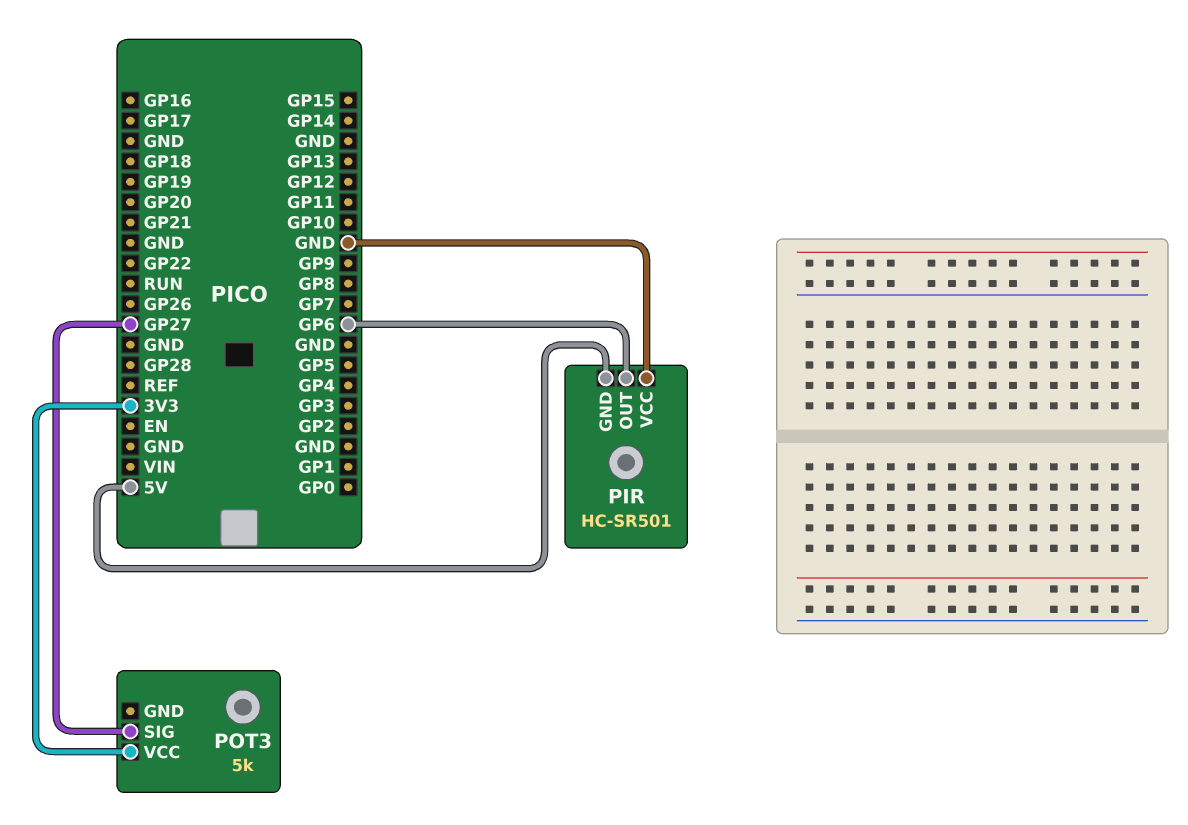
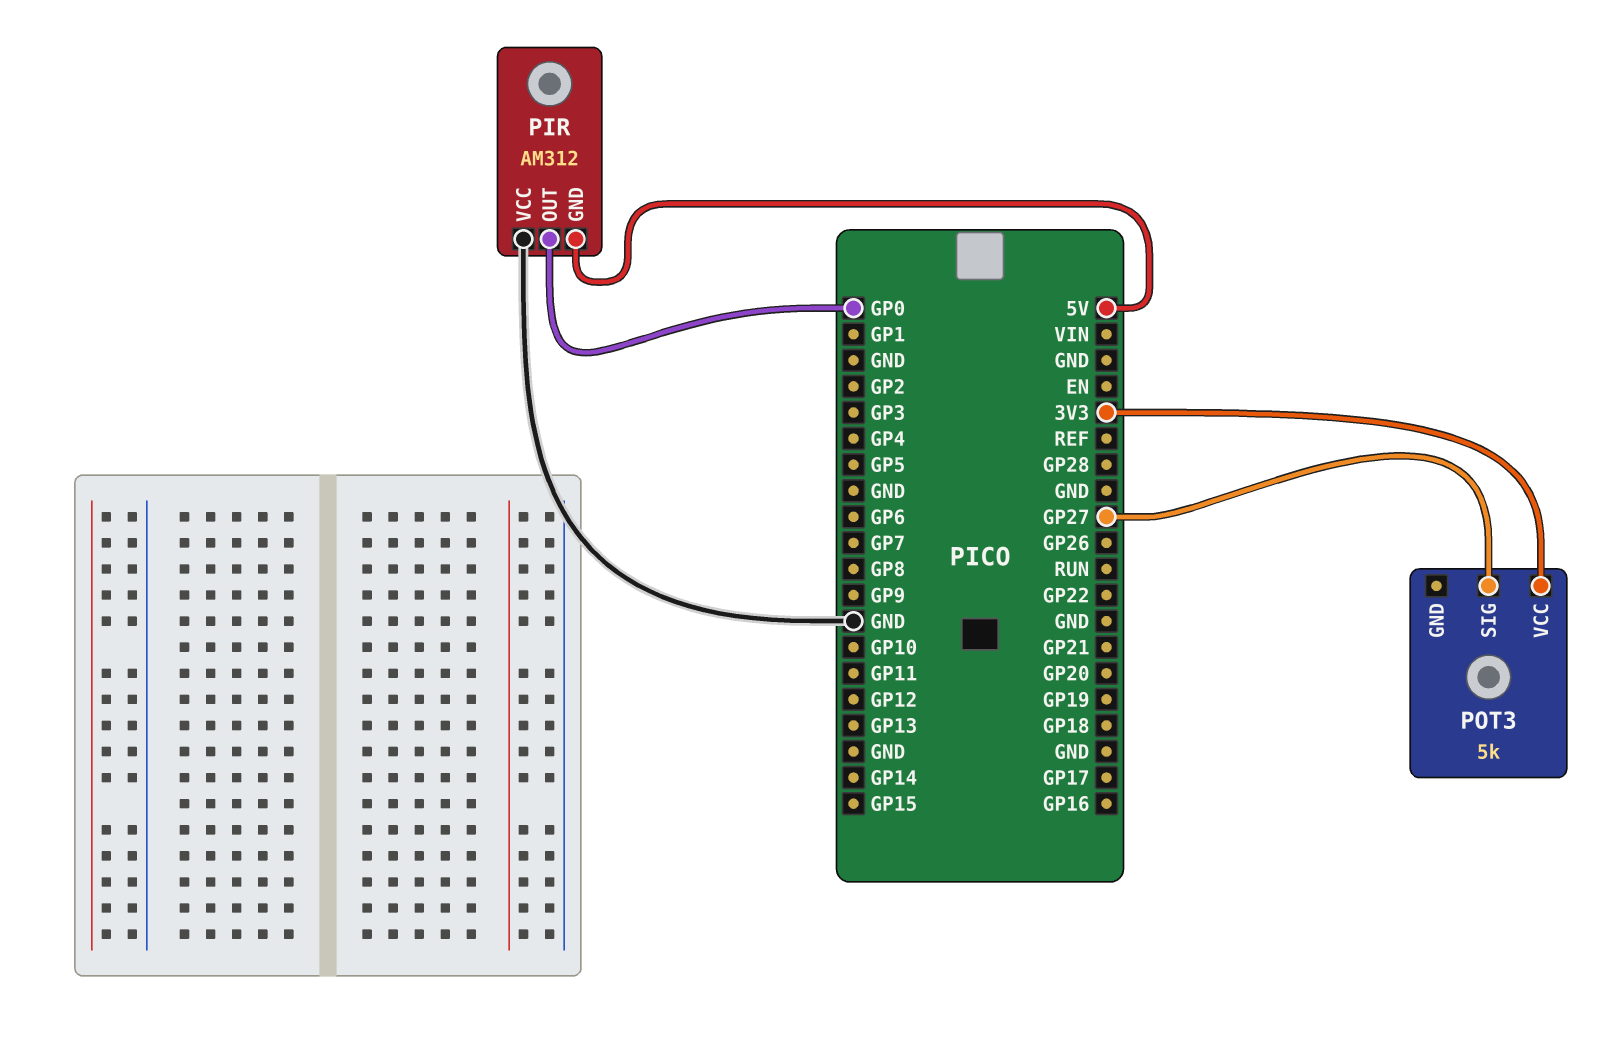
PIR: HC-SR501 -> AM312
PIR pin OUT: GP6 -> GP0

